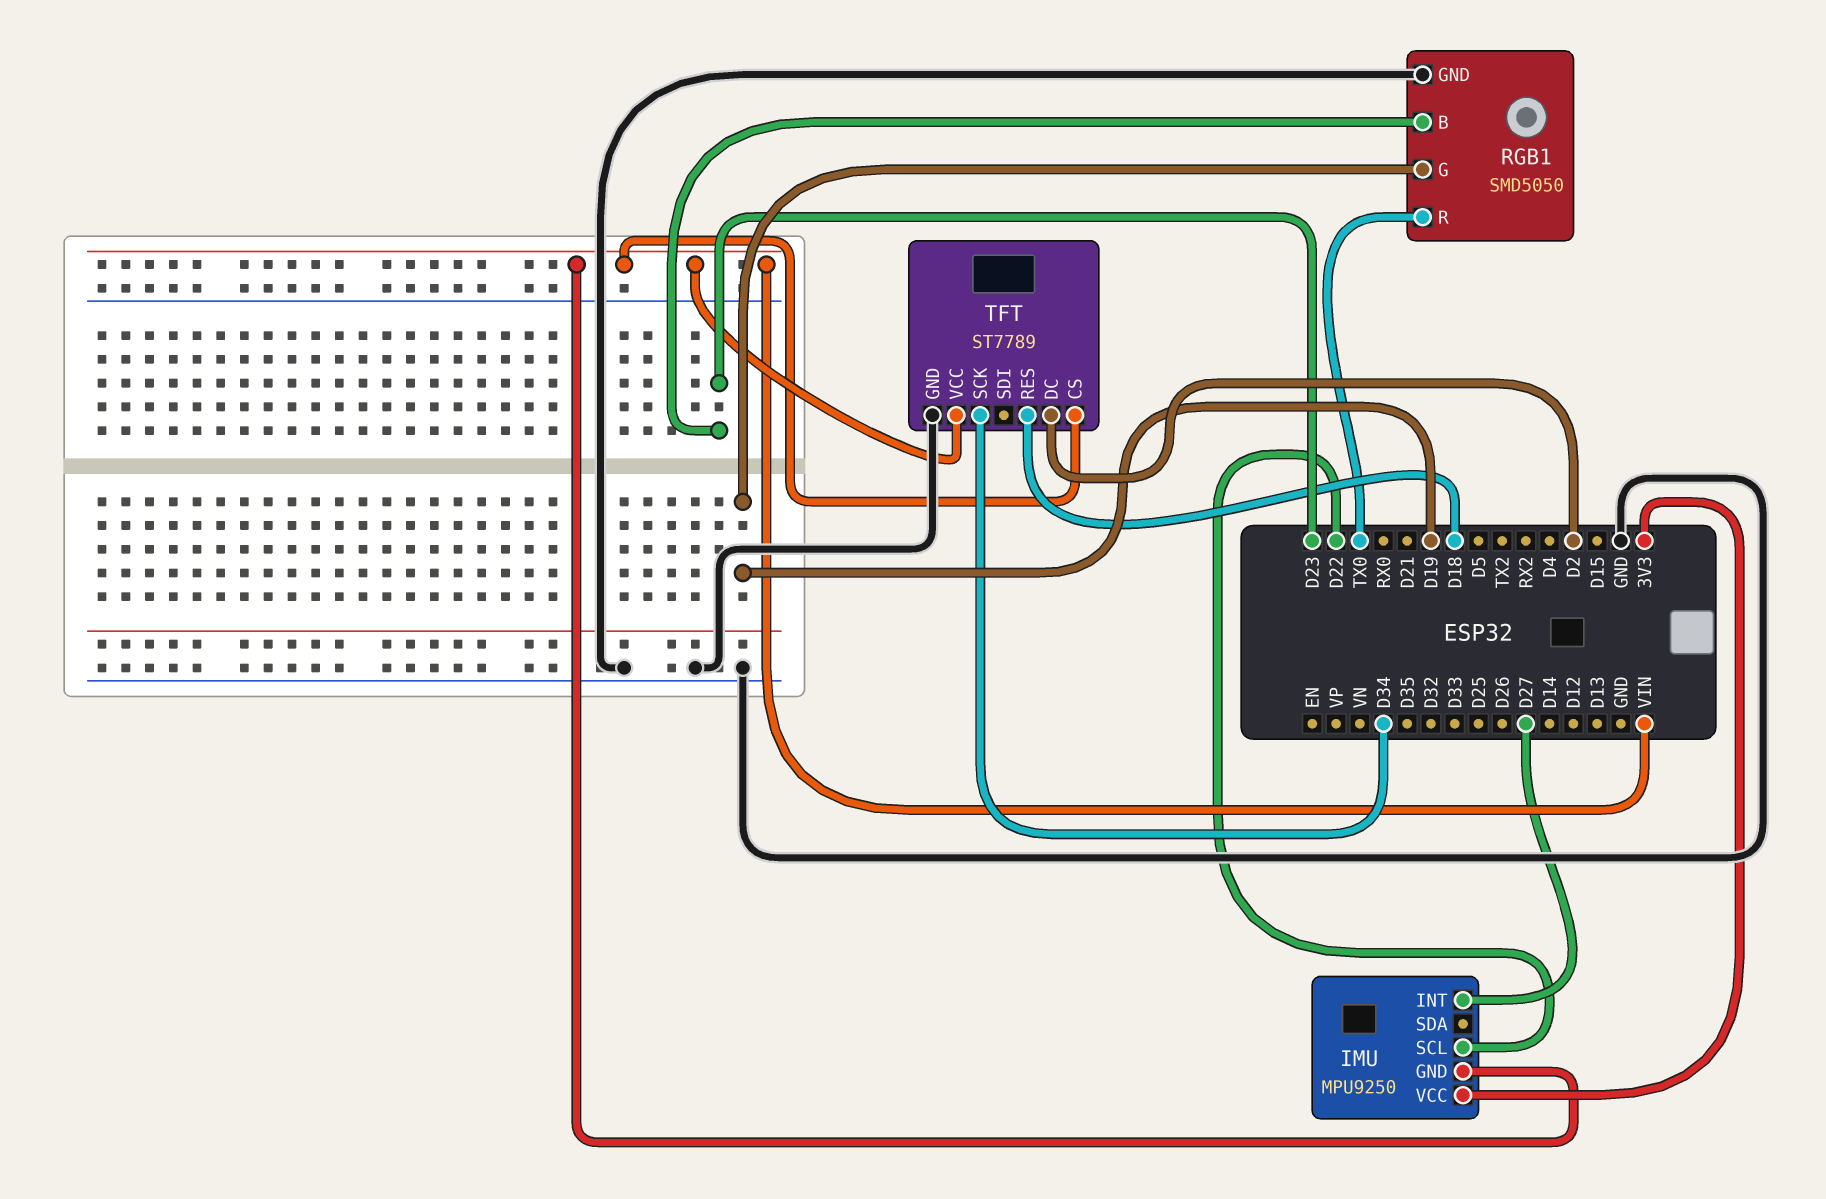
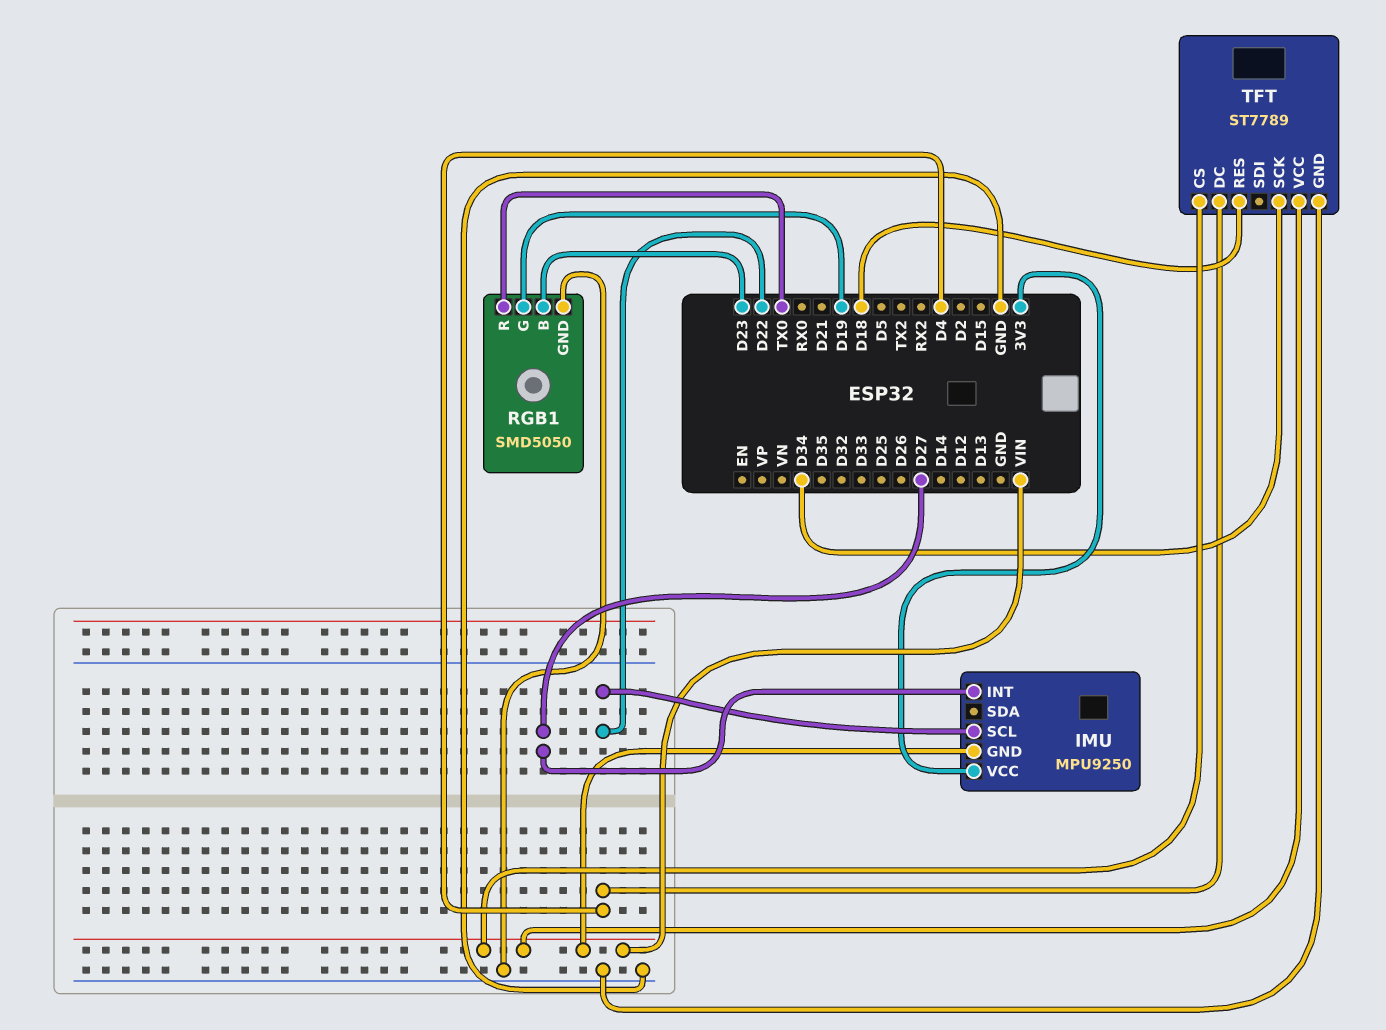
TFT pin DC: D2 -> D4

